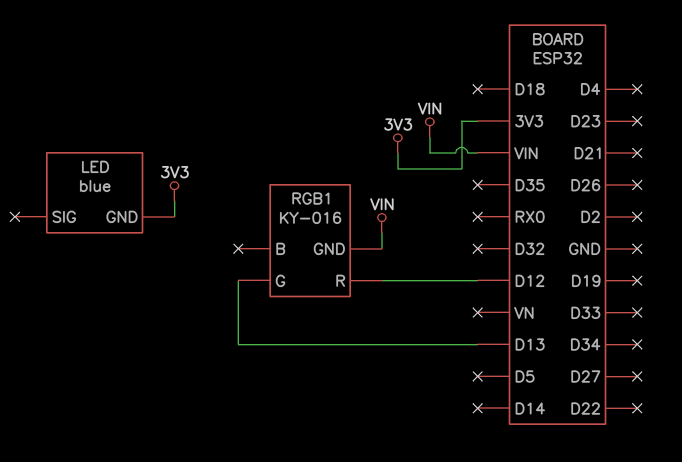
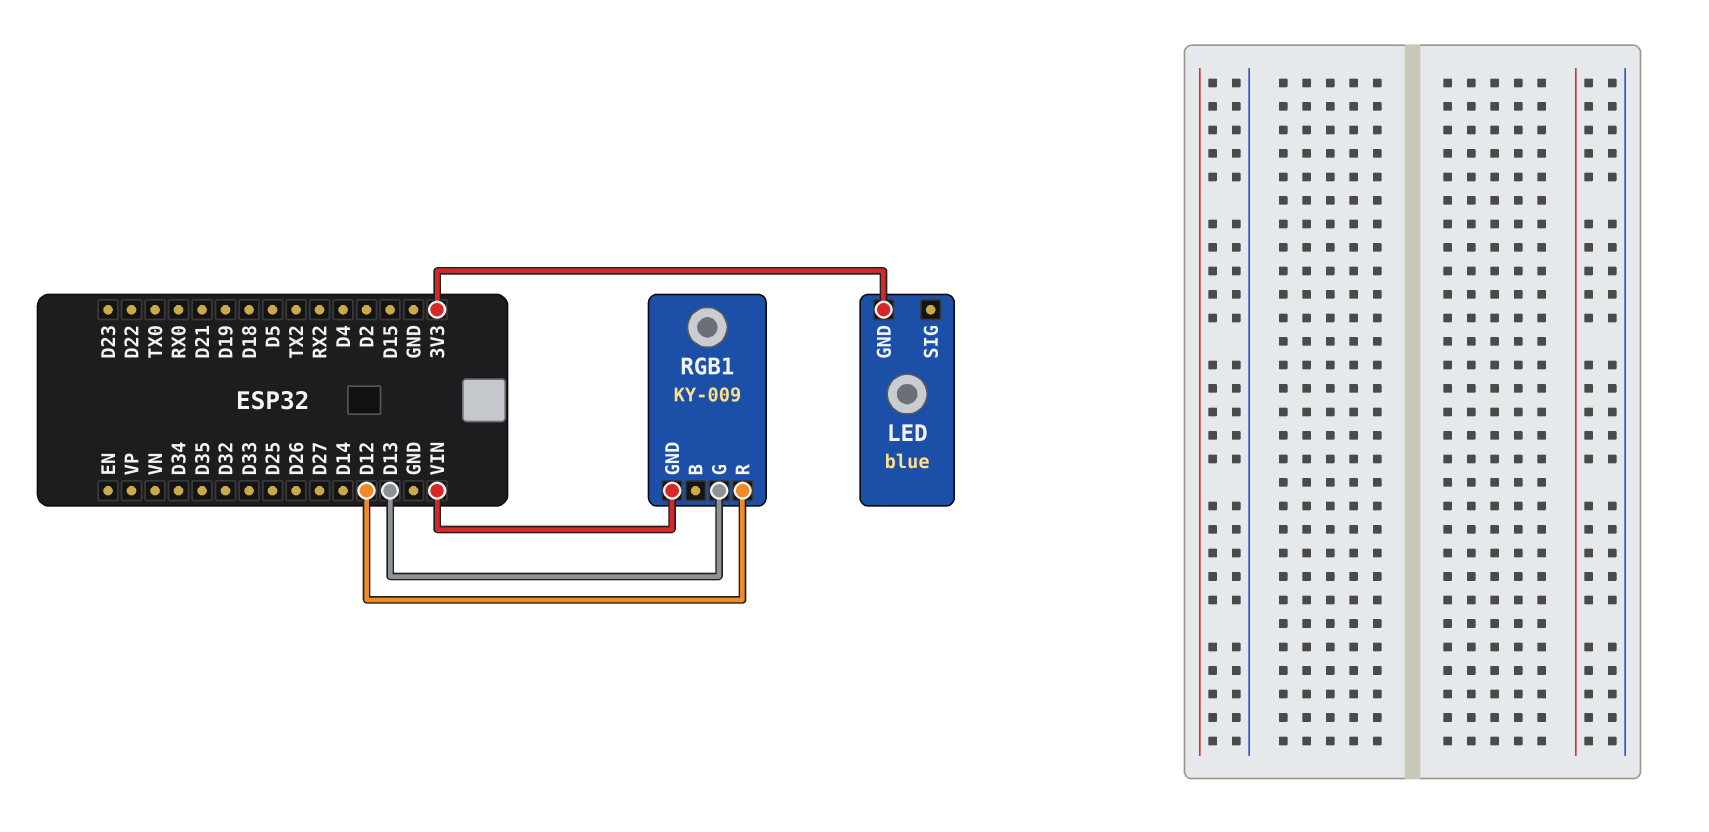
RGB1: KY-016 -> KY-009

